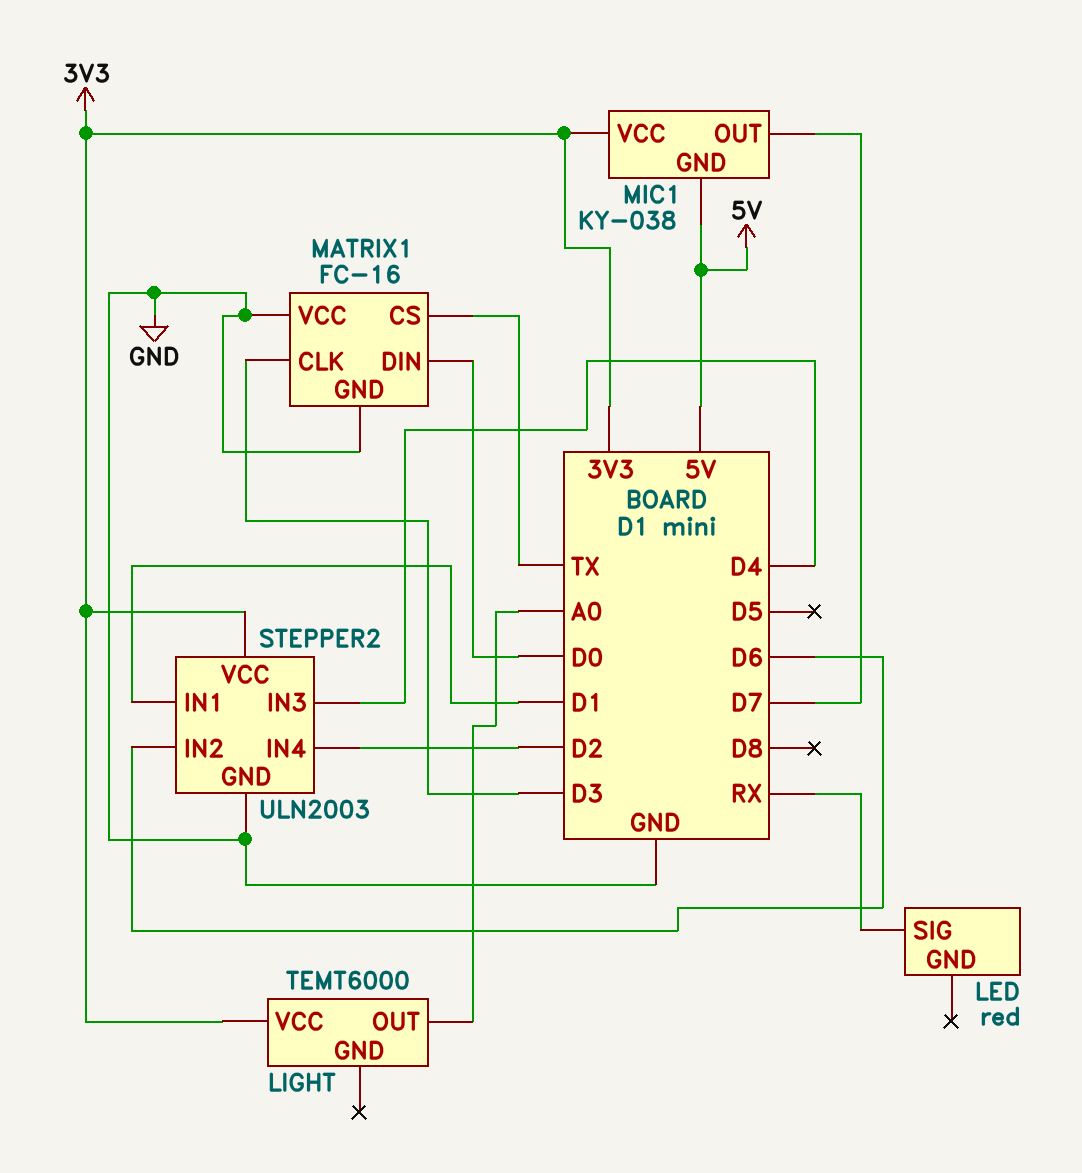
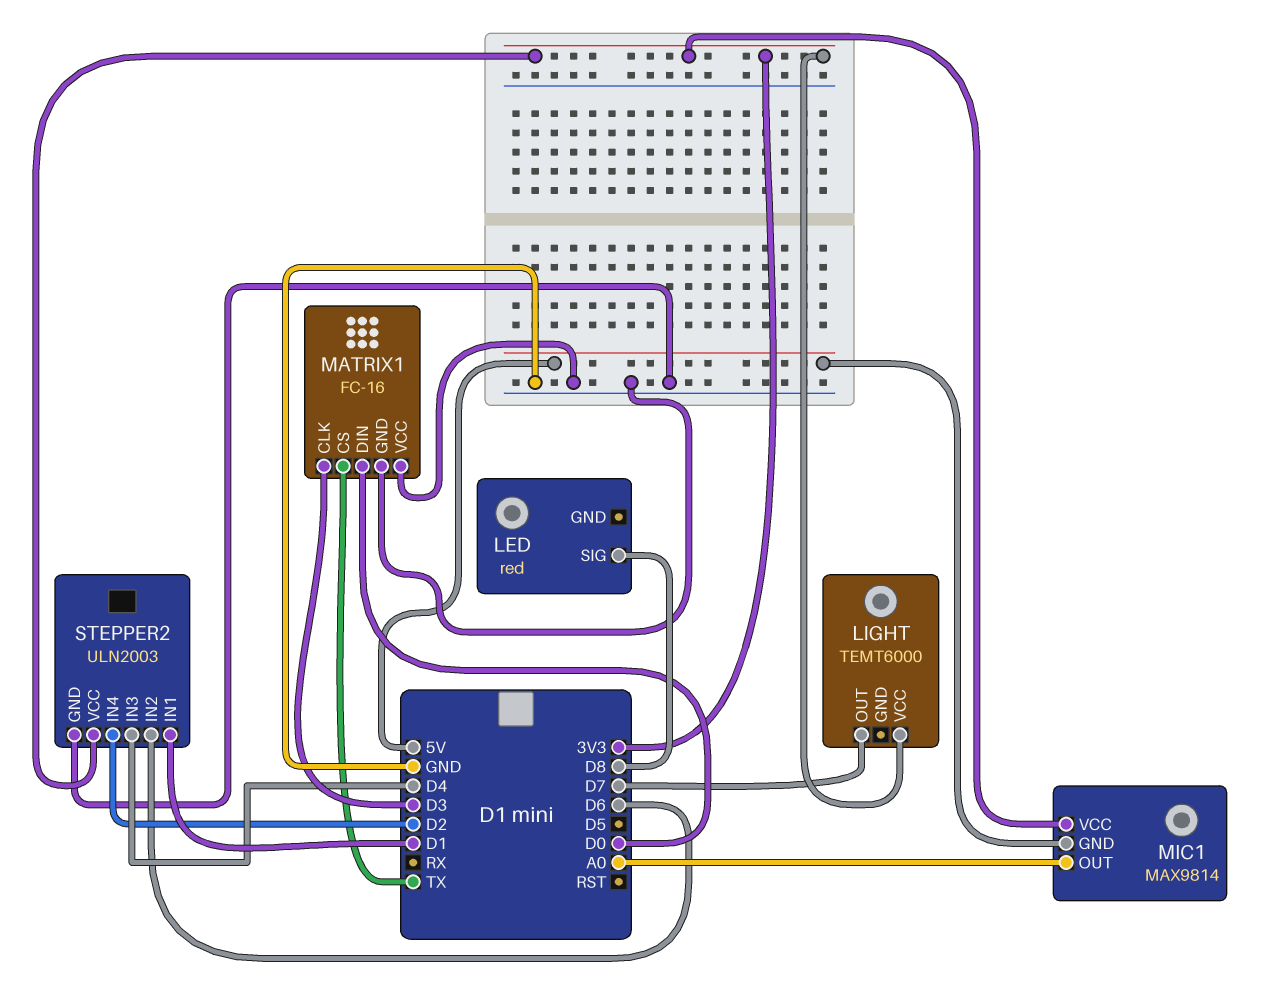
LED pin SIG: RX -> D8
LIGHT pin OUT: A0 -> D7
MIC1: KY-038 -> MAX9814
MIC1 pin OUT: D7 -> A0

